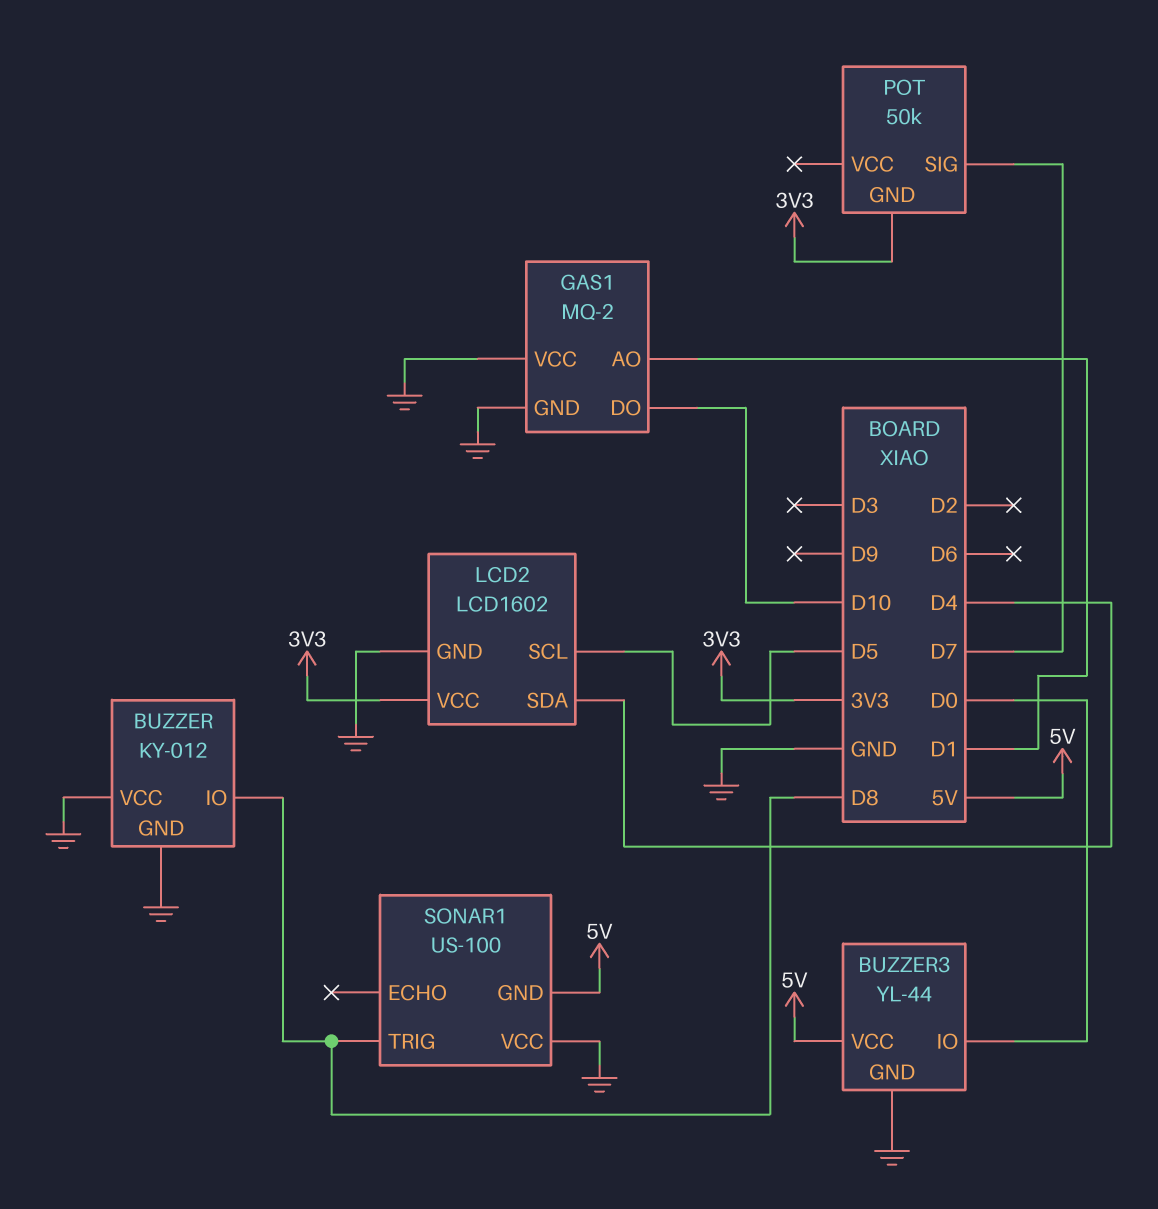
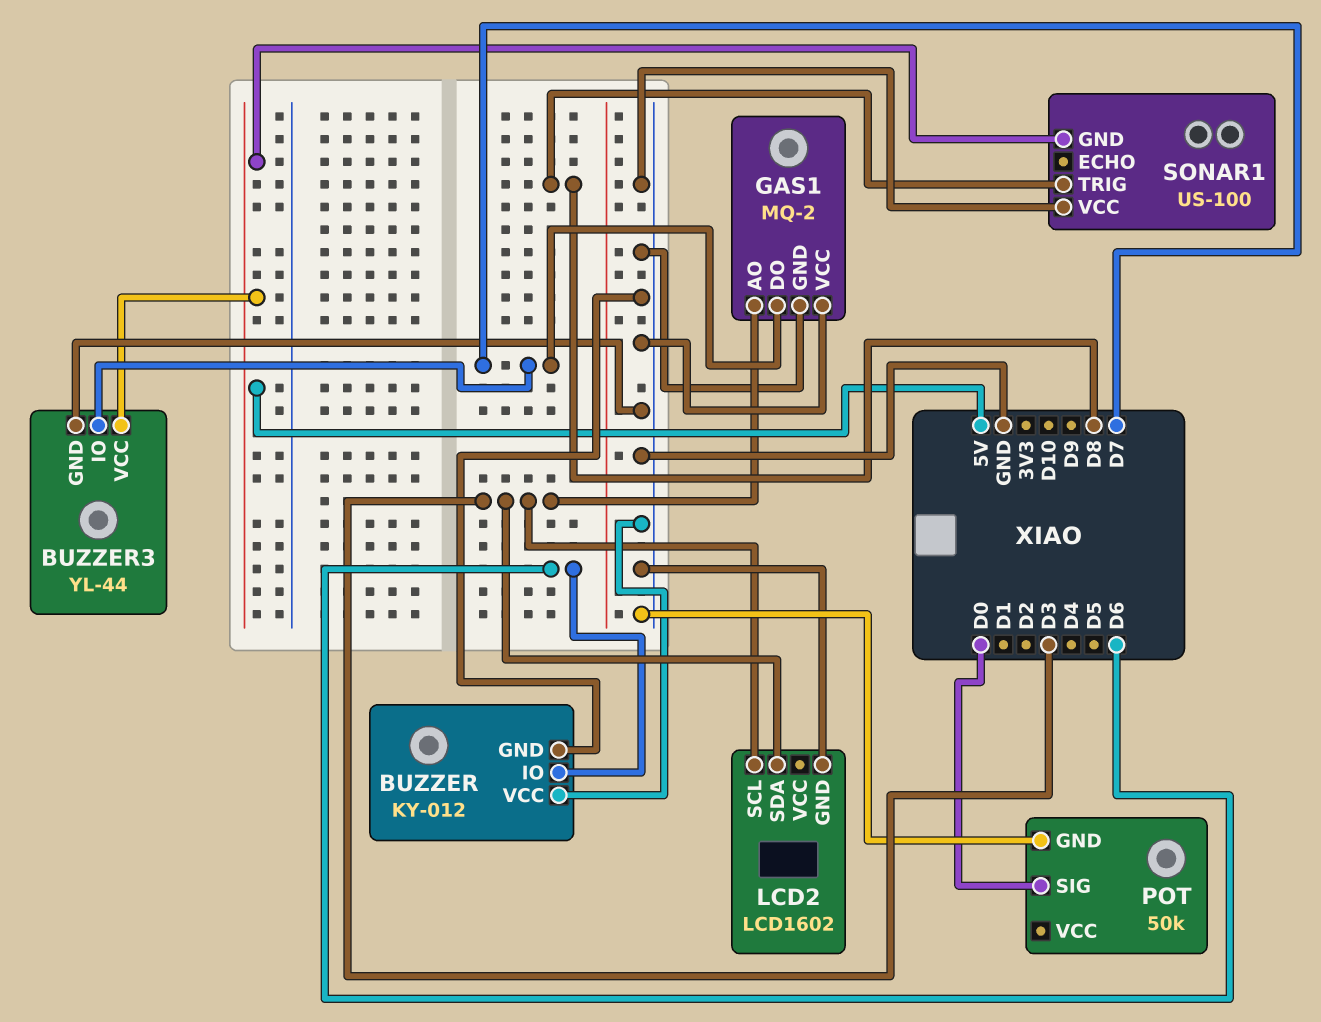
BUZZER pin IO: D8 -> D6
BUZZER3 pin IO: D0 -> D7
GAS1 pin AO: D1 -> D3
GAS1 pin DO: D10 -> D7
LCD2 pin SCL: D5 -> D3
LCD2 pin SDA: D4 -> D3
LCD2 pin VCC: 3V3 -> none
POT pin GND: 3V3 -> GND
POT pin SIG: D7 -> D0

